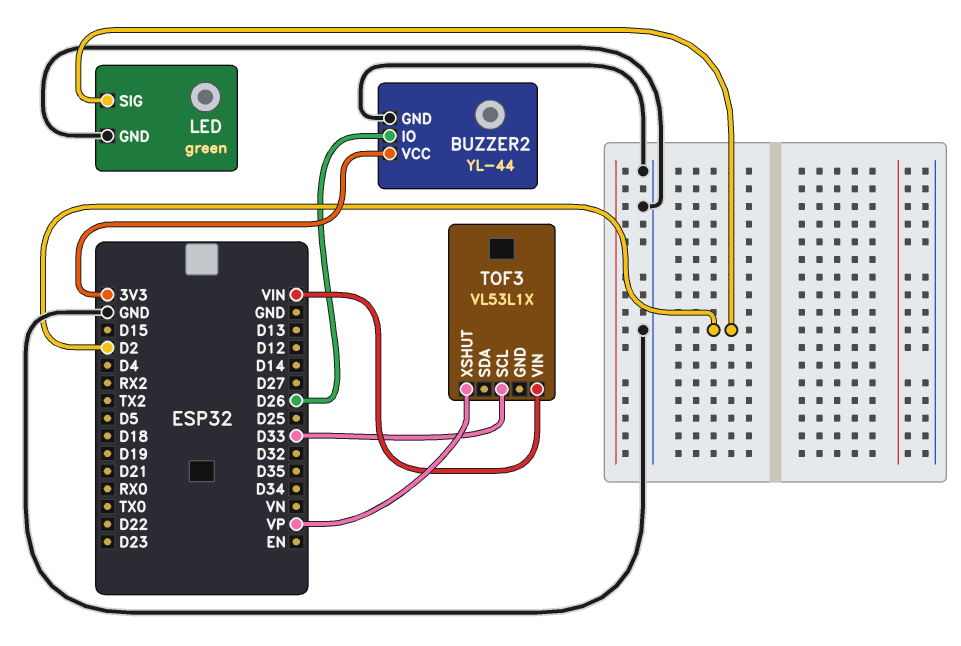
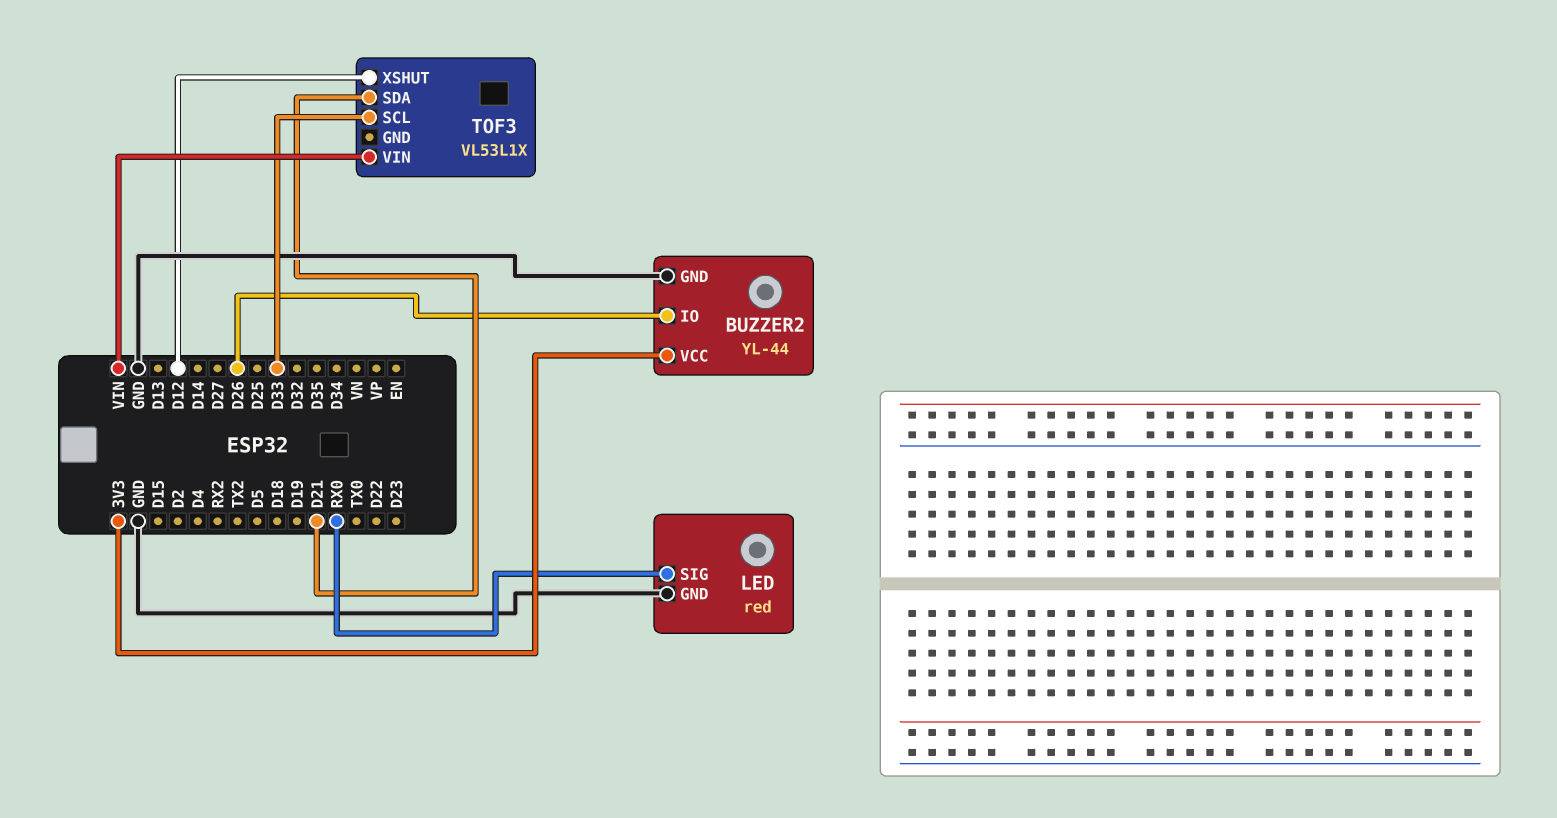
LED: green -> red
LED pin SIG: D2 -> RX0
TOF3 pin SDA: none -> D21
TOF3 pin XSHUT: VP -> D12

